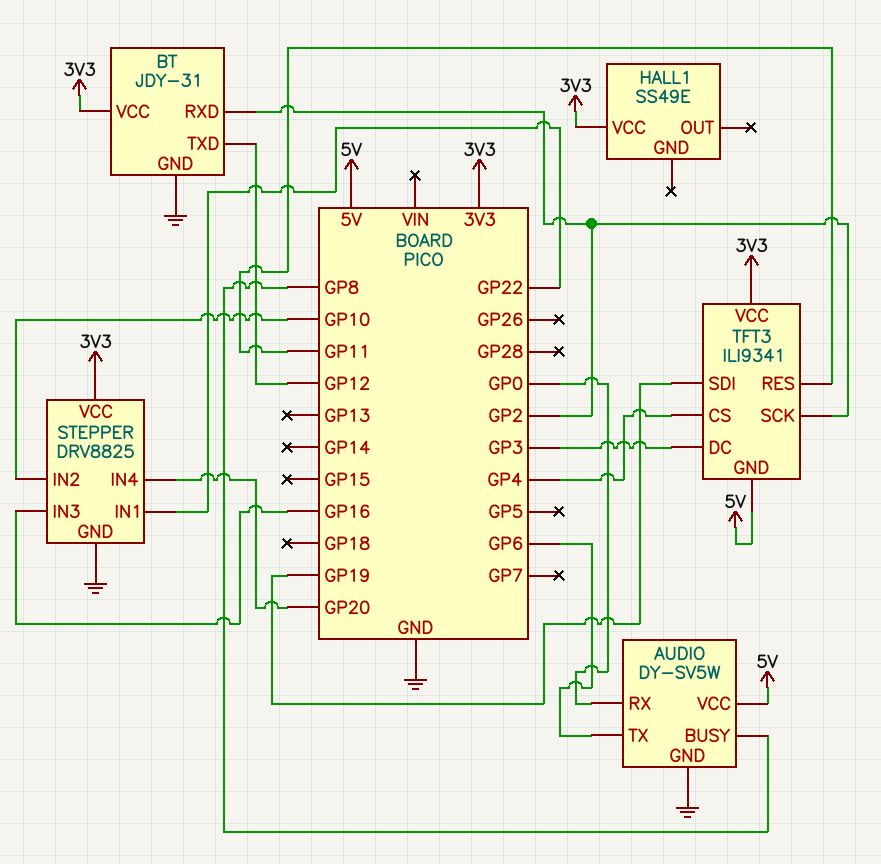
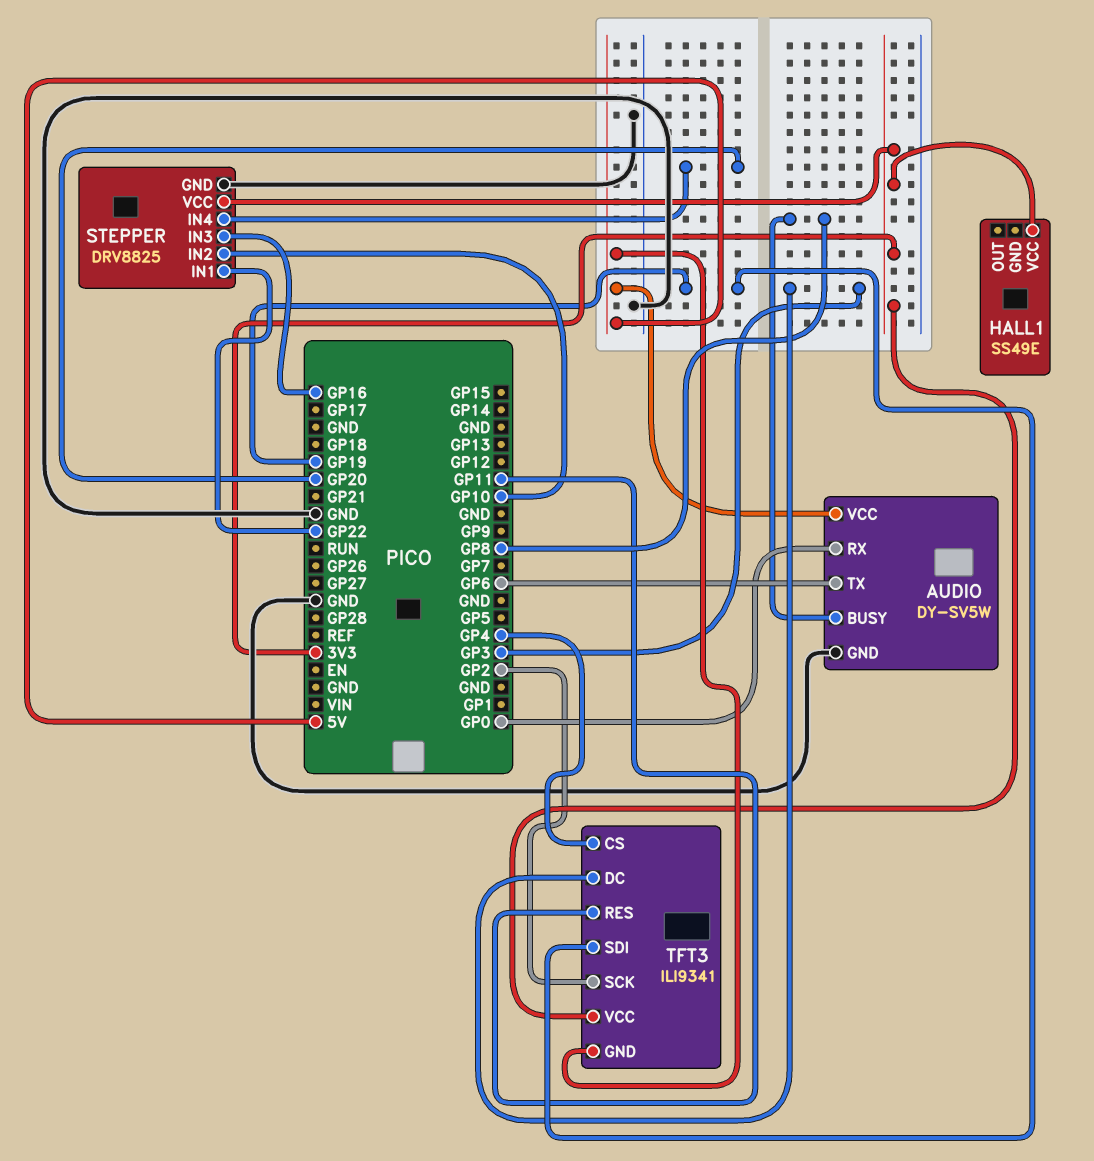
BT: JDY-31 -> none
BT pin GND: GND -> none
BT pin RXD: GP2 -> none
BT pin TXD: GP12 -> none
BT pin VCC: 3V3 -> none

